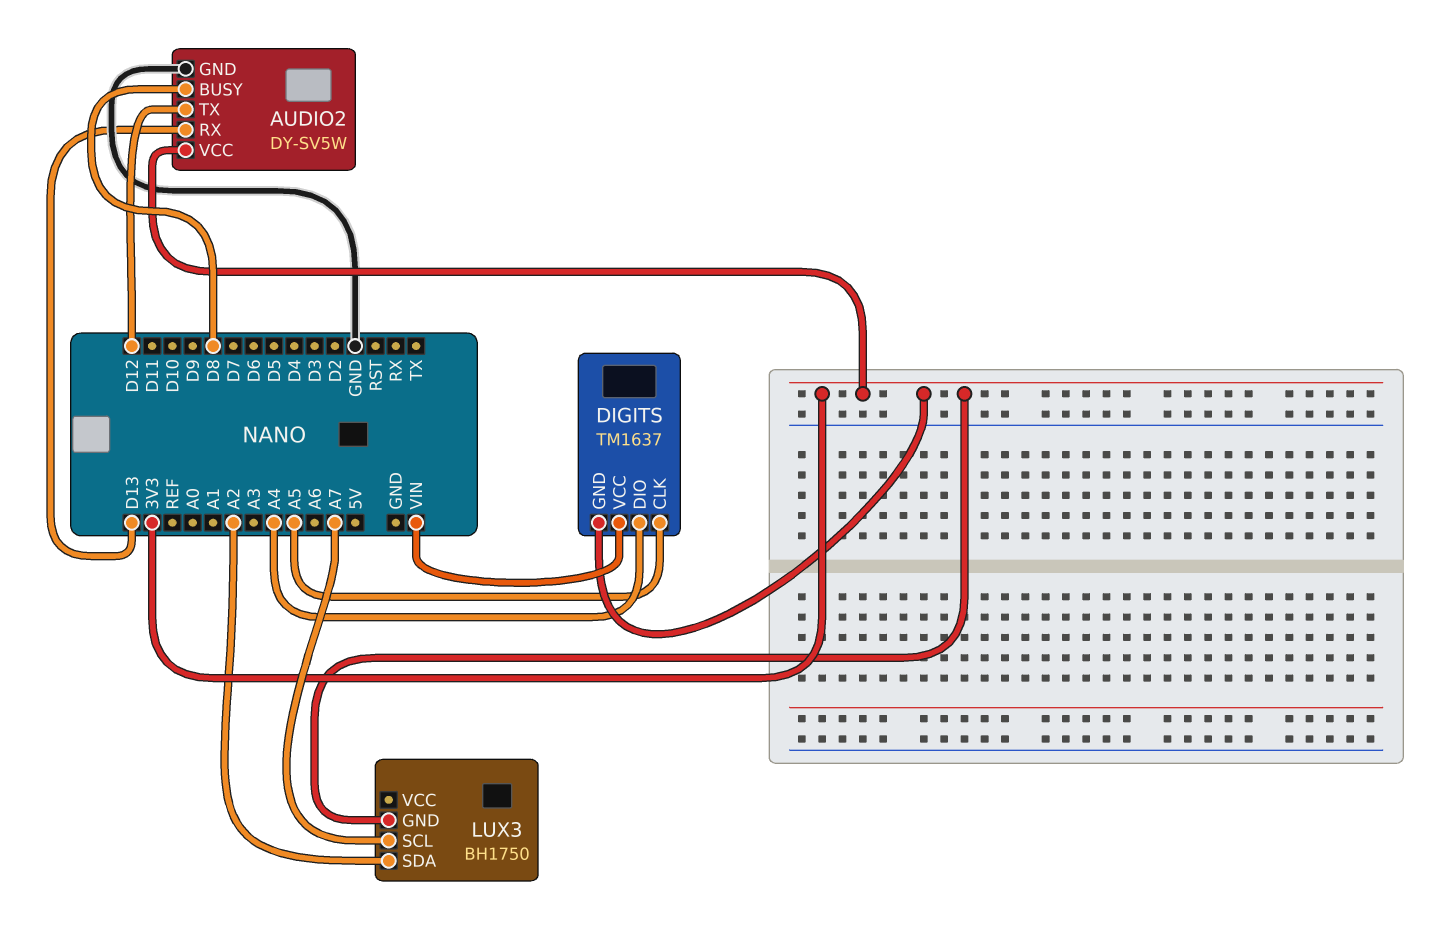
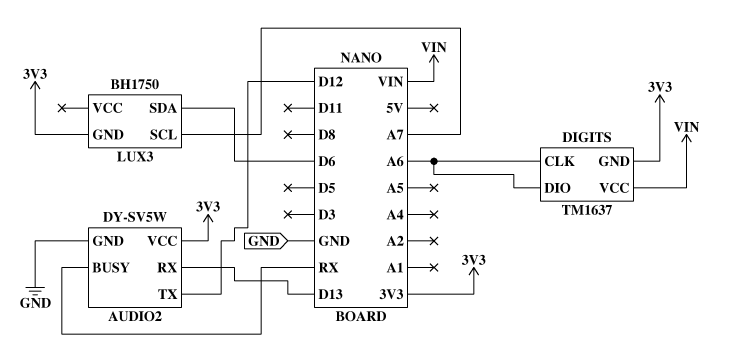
AUDIO2 pin BUSY: D8 -> RX
DIGITS pin CLK: A5 -> A6
DIGITS pin DIO: A4 -> A6
LUX3 pin SDA: A2 -> D6

